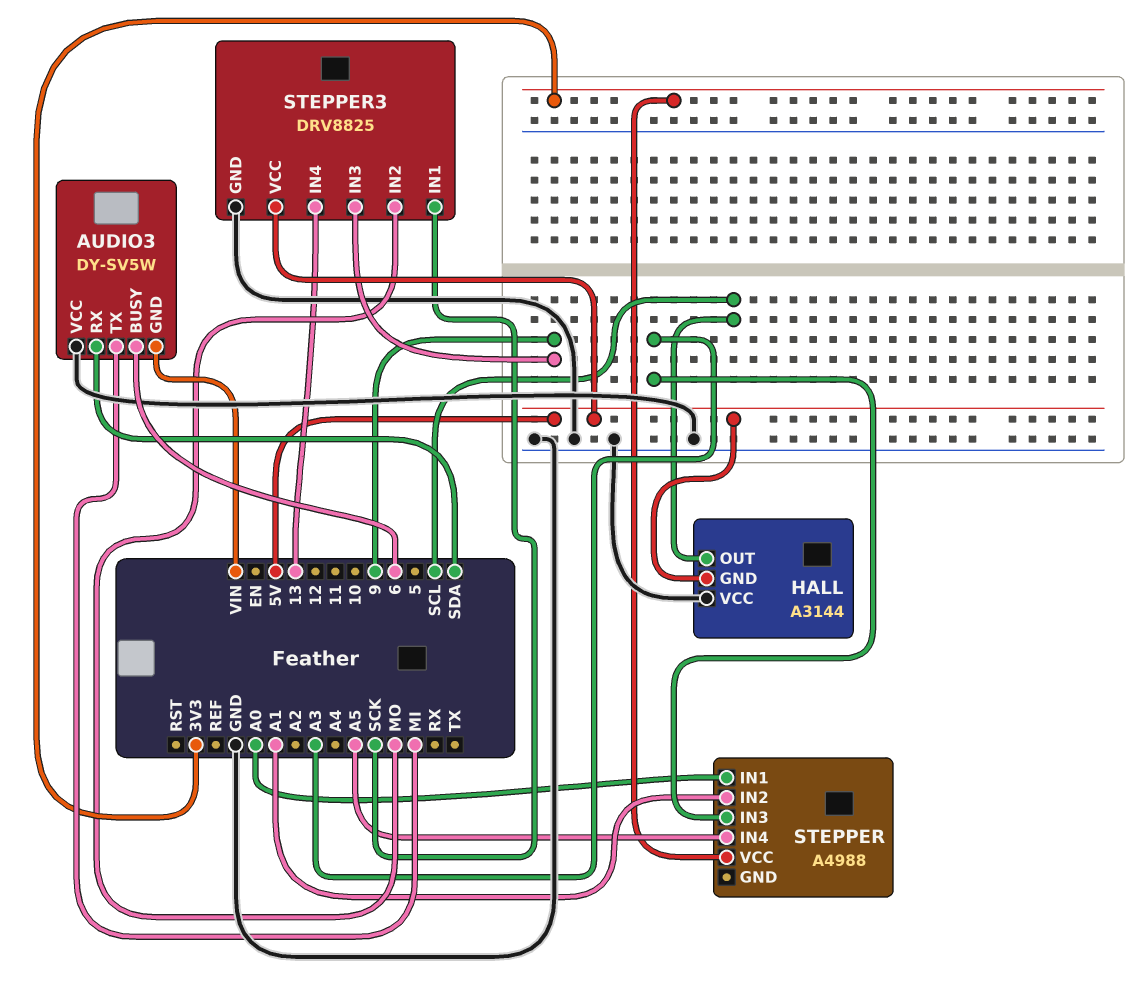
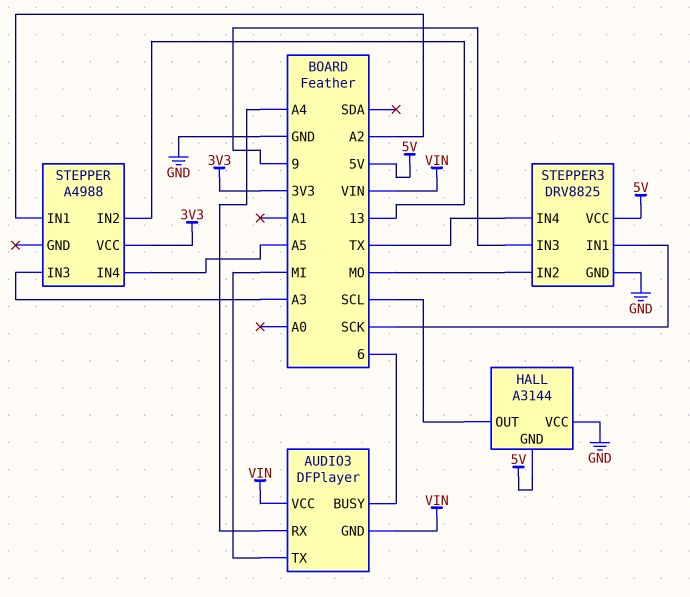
AUDIO3: DY-SV5W -> DFPlayer
AUDIO3 pin RX: SDA -> A4
AUDIO3 pin VCC: GND -> VIN
STEPPER pin IN1: A0 -> A2
STEPPER pin IN2: A1 -> 13
STEPPER3 pin IN4: 13 -> TX

